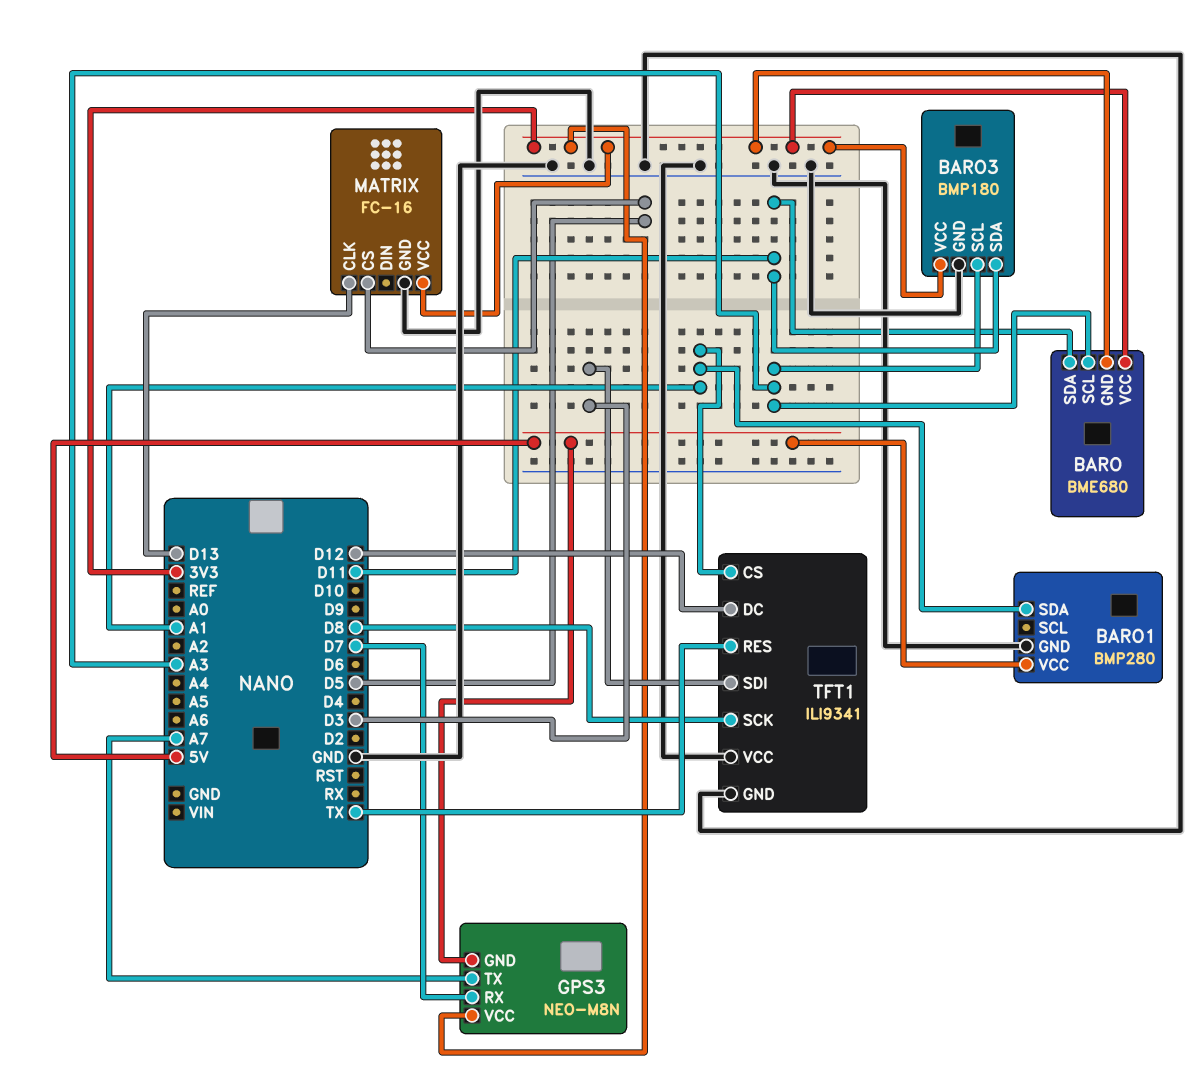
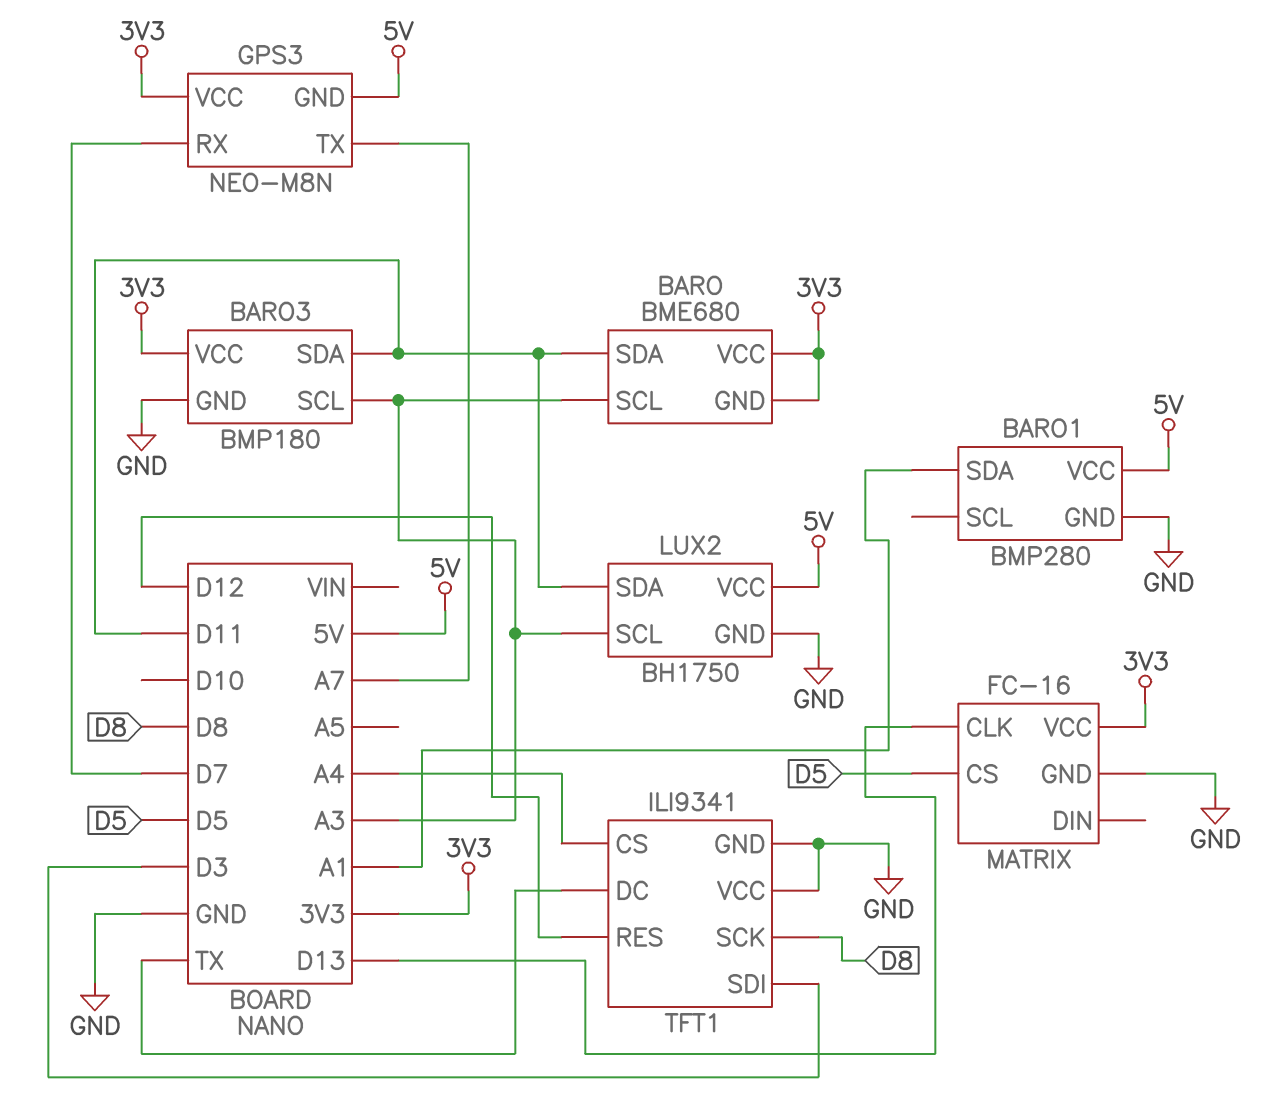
LUX2: none -> BH1750
LUX2 pin GND: none -> GND
LUX2 pin SCL: none -> A3
LUX2 pin SDA: none -> D11
LUX2 pin VCC: none -> 5V
TFT1 pin CS: A1 -> A4
TFT1 pin DC: D12 -> TX
TFT1 pin RES: TX -> D12

